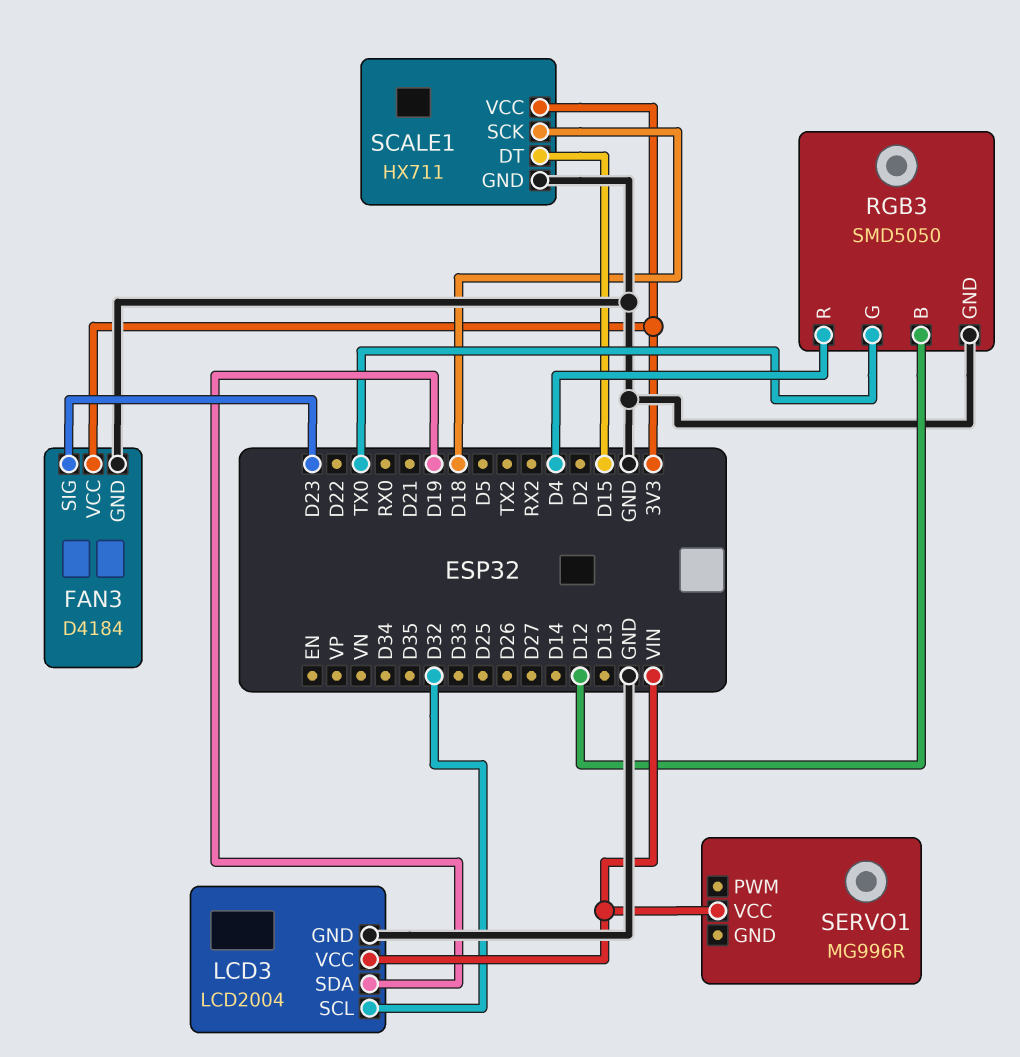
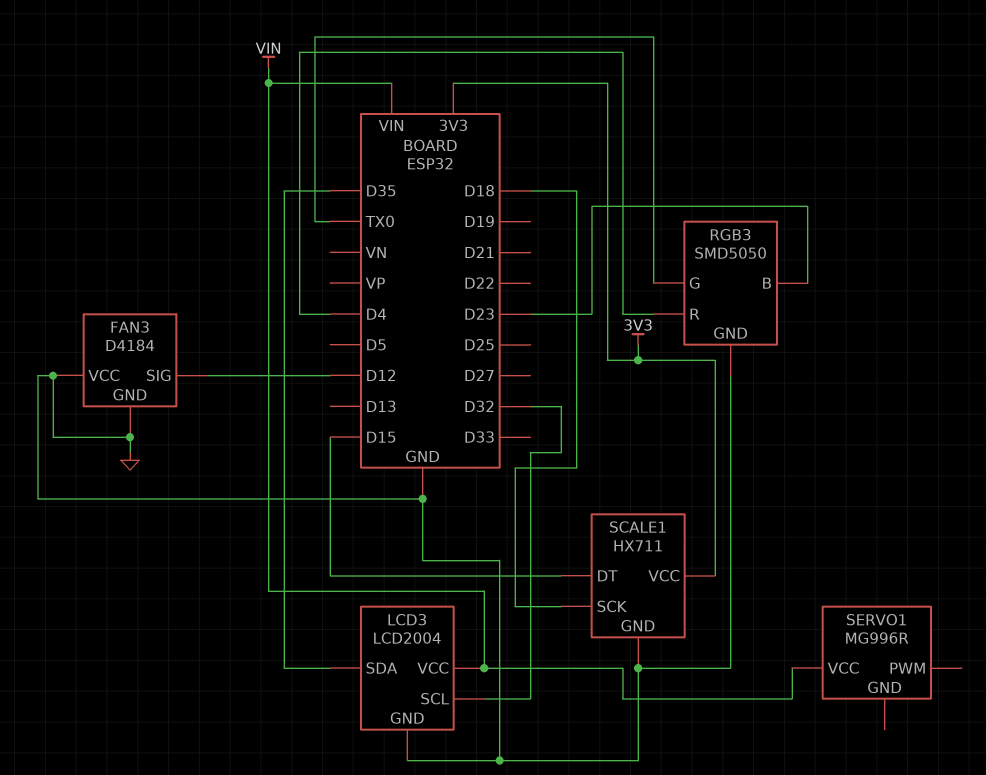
FAN3 pin SIG: D23 -> D12
FAN3 pin VCC: 3V3 -> GND
LCD3 pin SDA: D19 -> D35
RGB3 pin B: D12 -> D23

